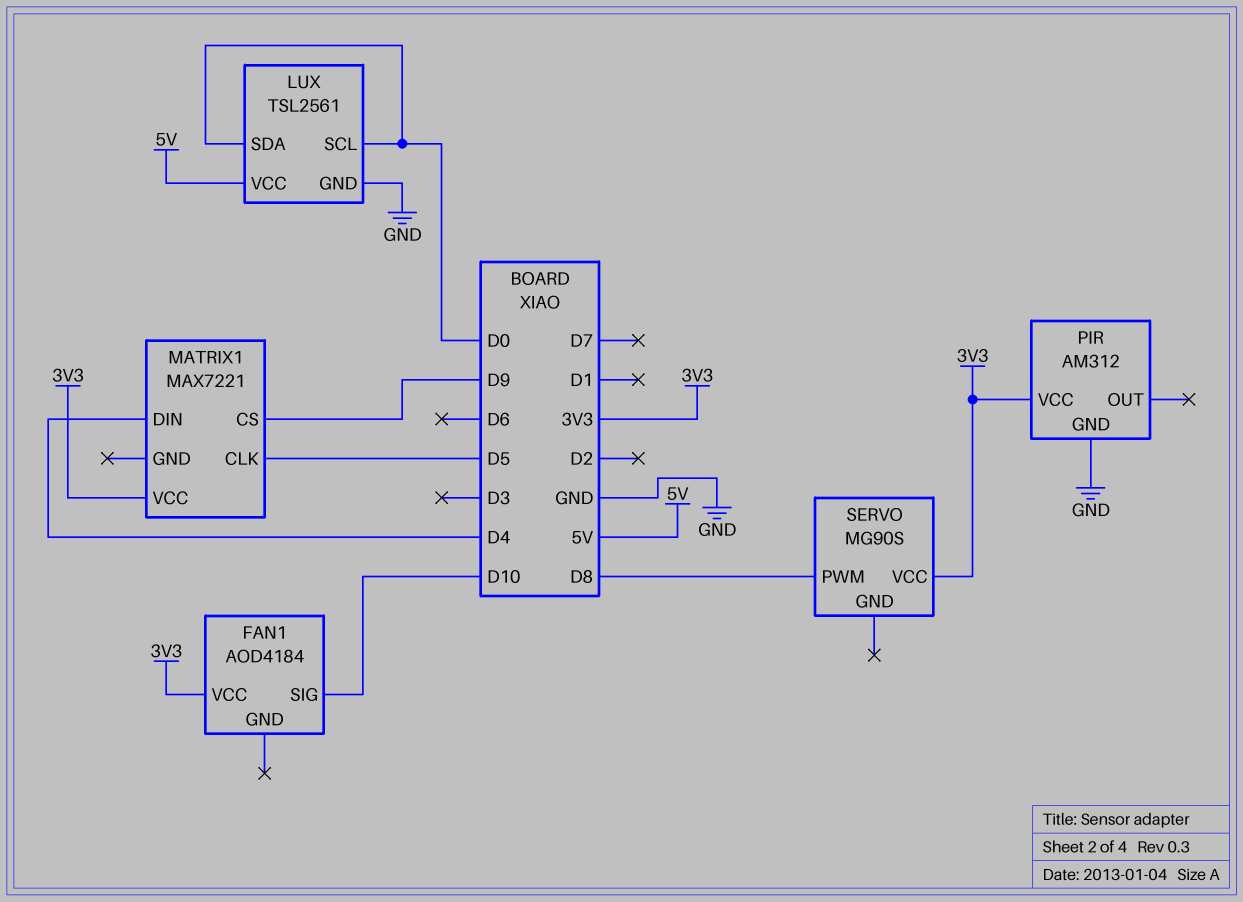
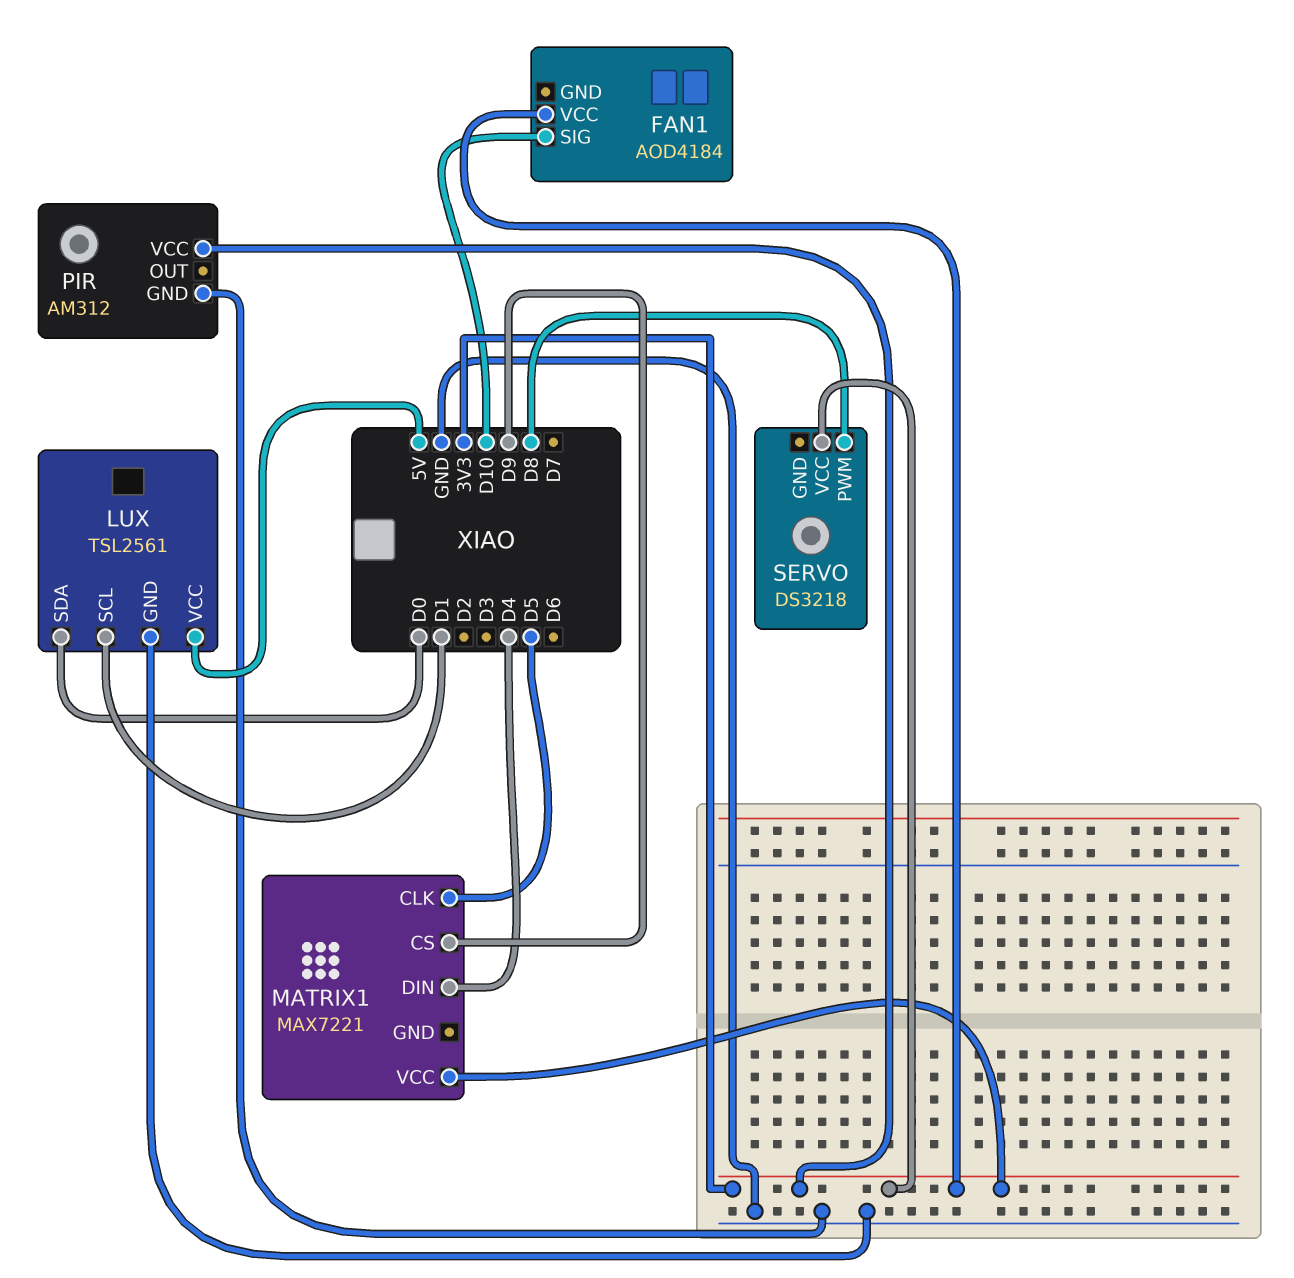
LUX pin SCL: D0 -> D1
SERVO: MG90S -> DS3218

